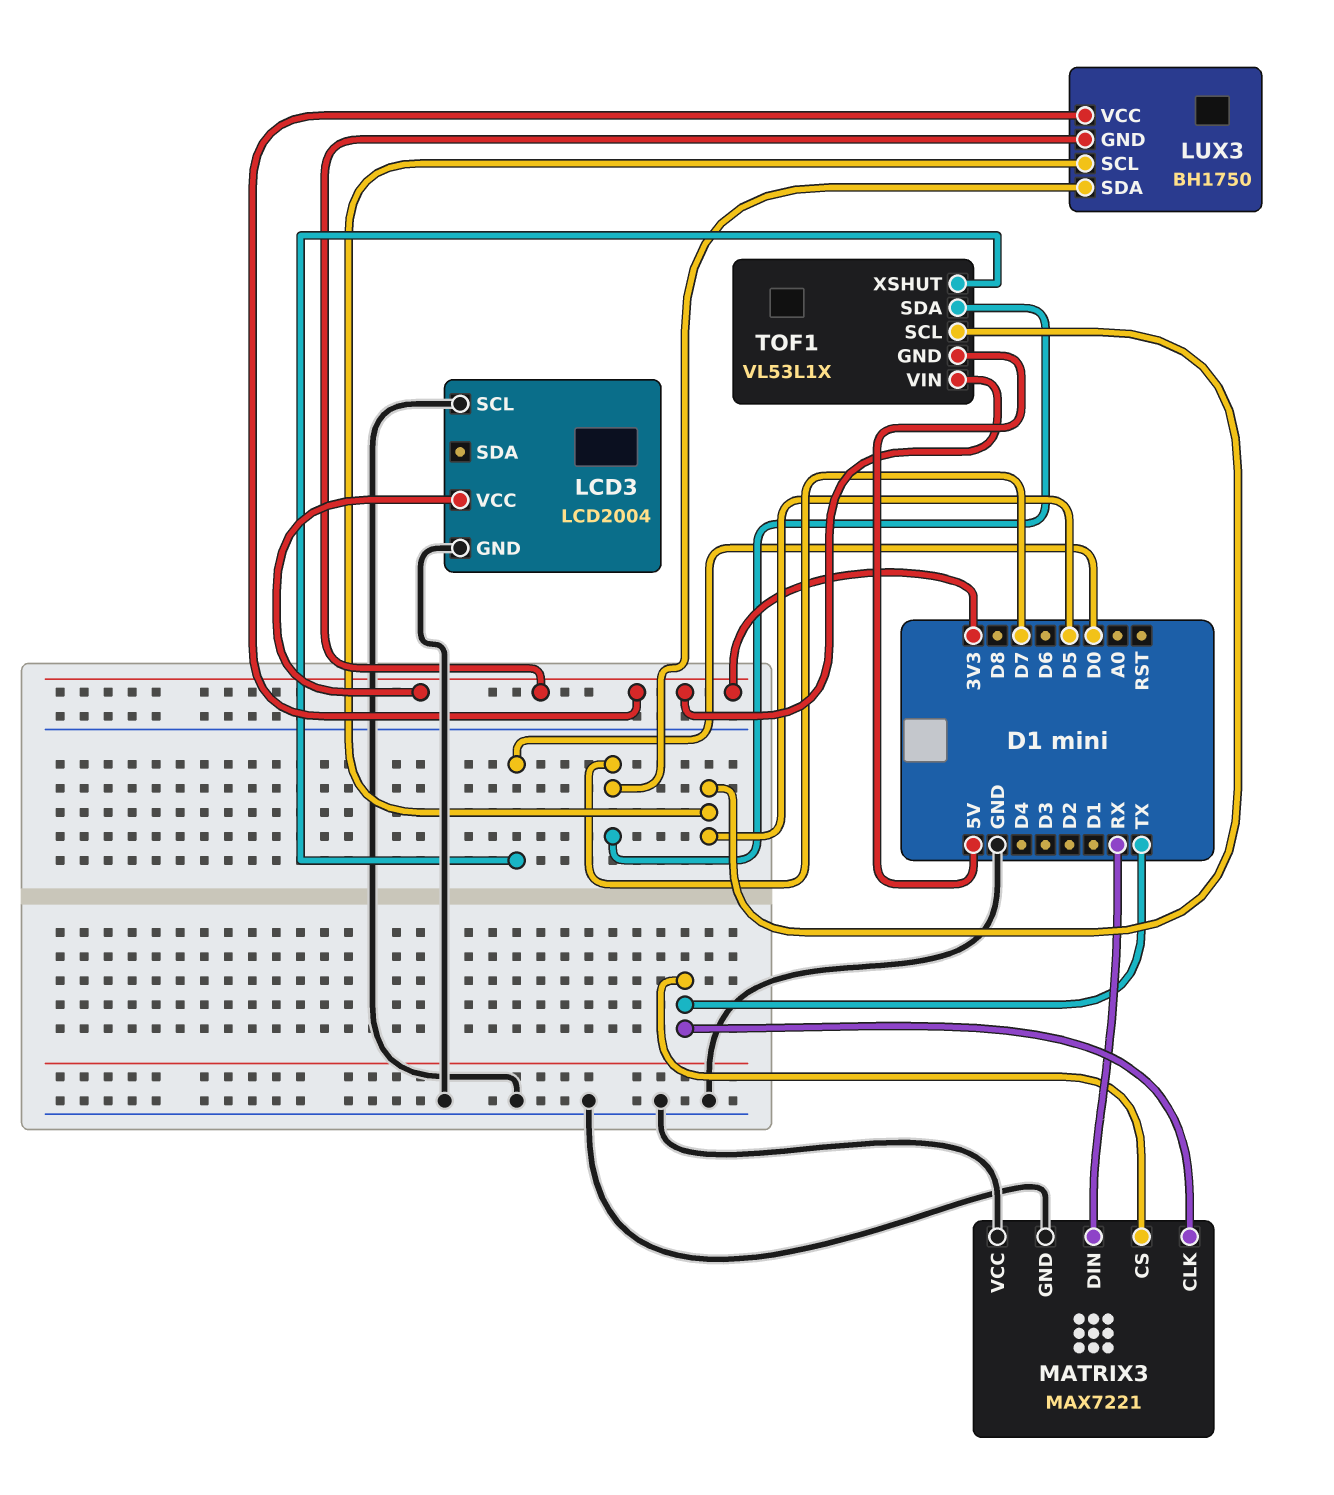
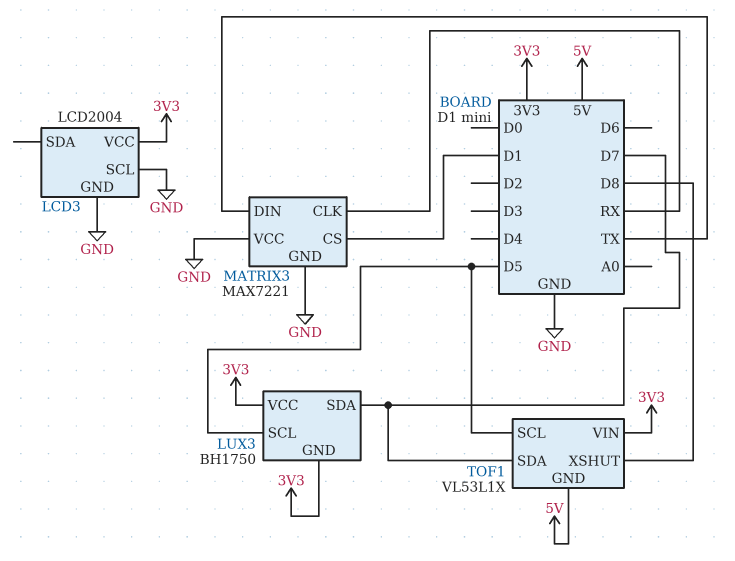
MATRIX3 pin CLK: TX -> RX
MATRIX3 pin CS: TX -> D1
MATRIX3 pin DIN: RX -> TX
TOF1 pin XSHUT: D0 -> D8

